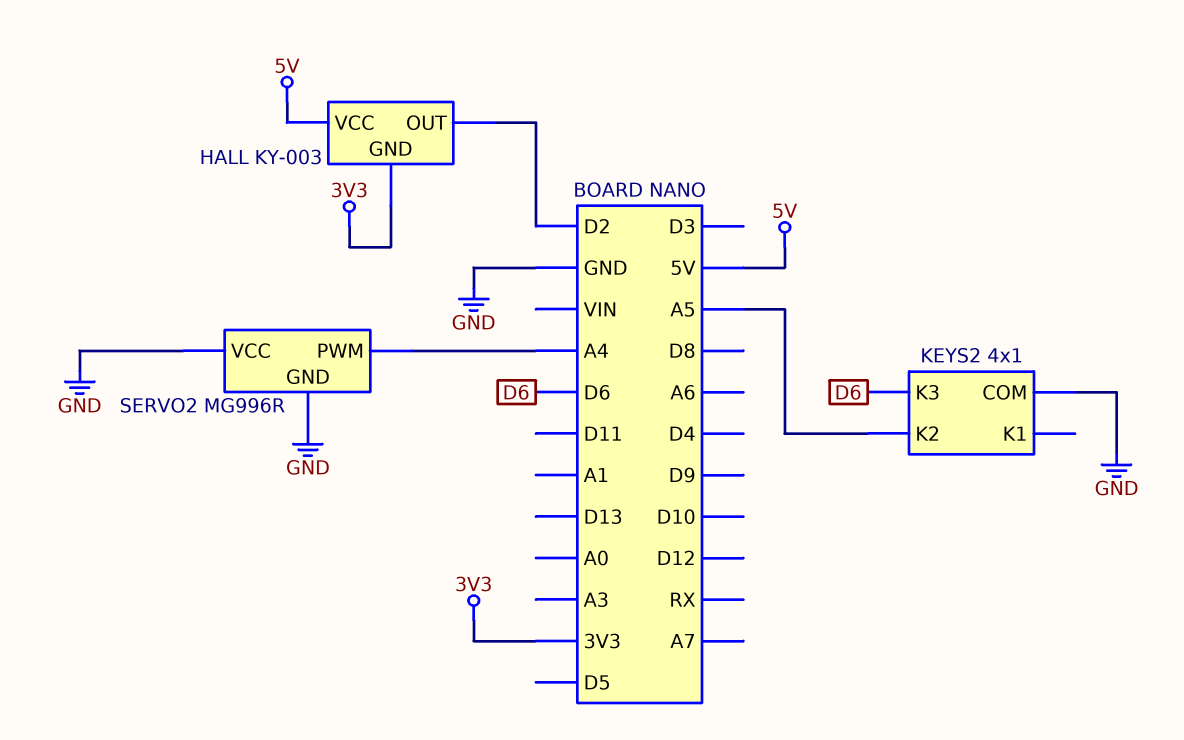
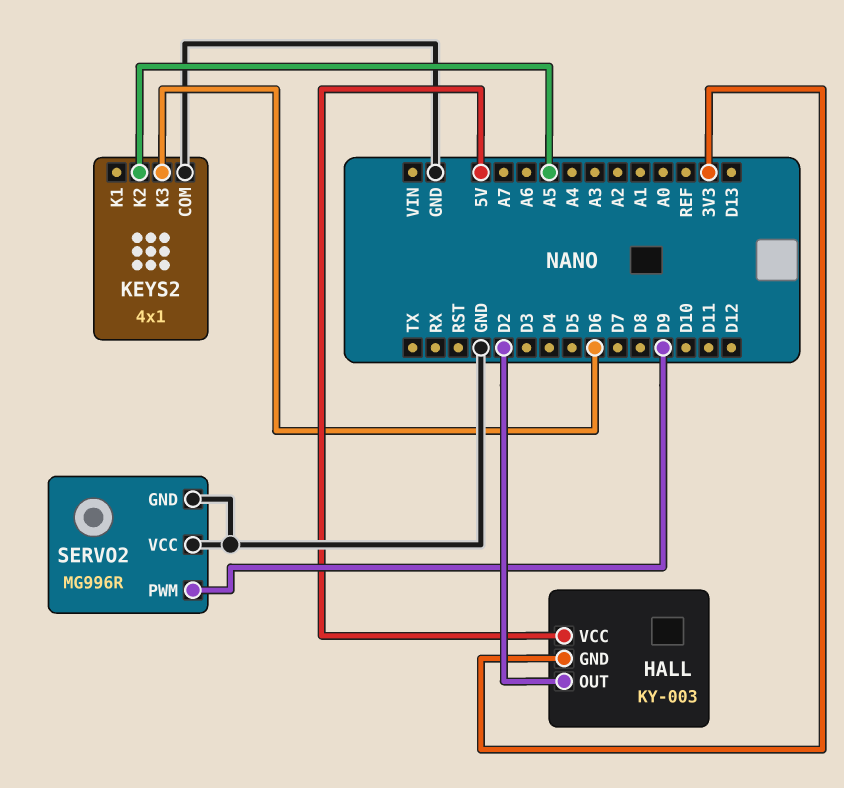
SERVO2 pin PWM: A4 -> D9

